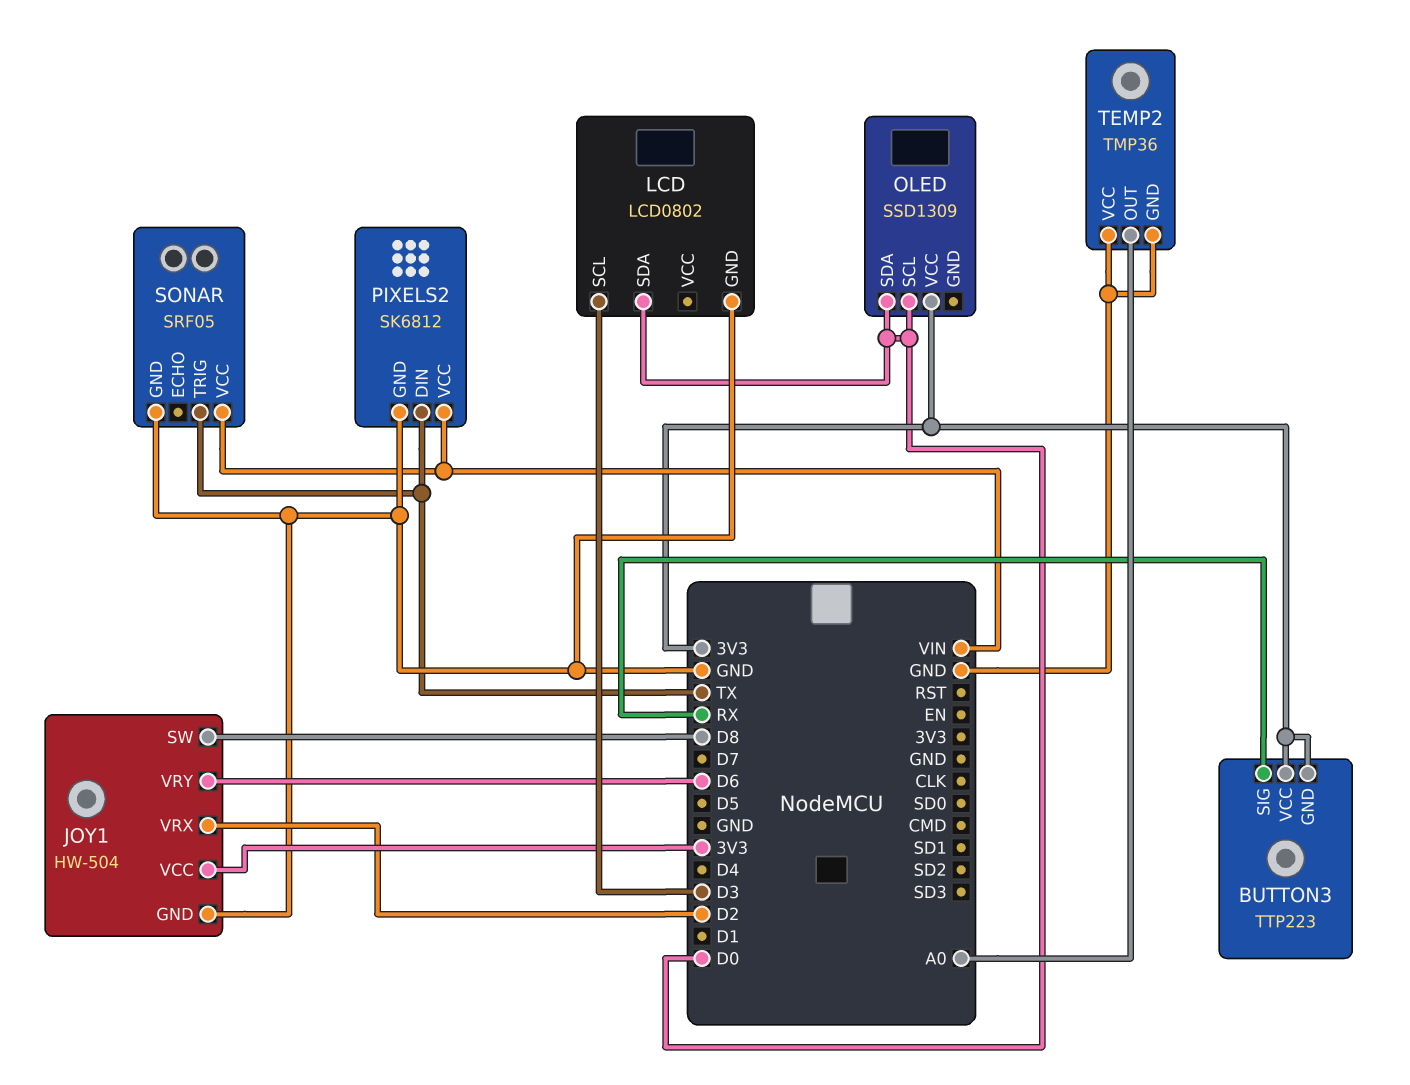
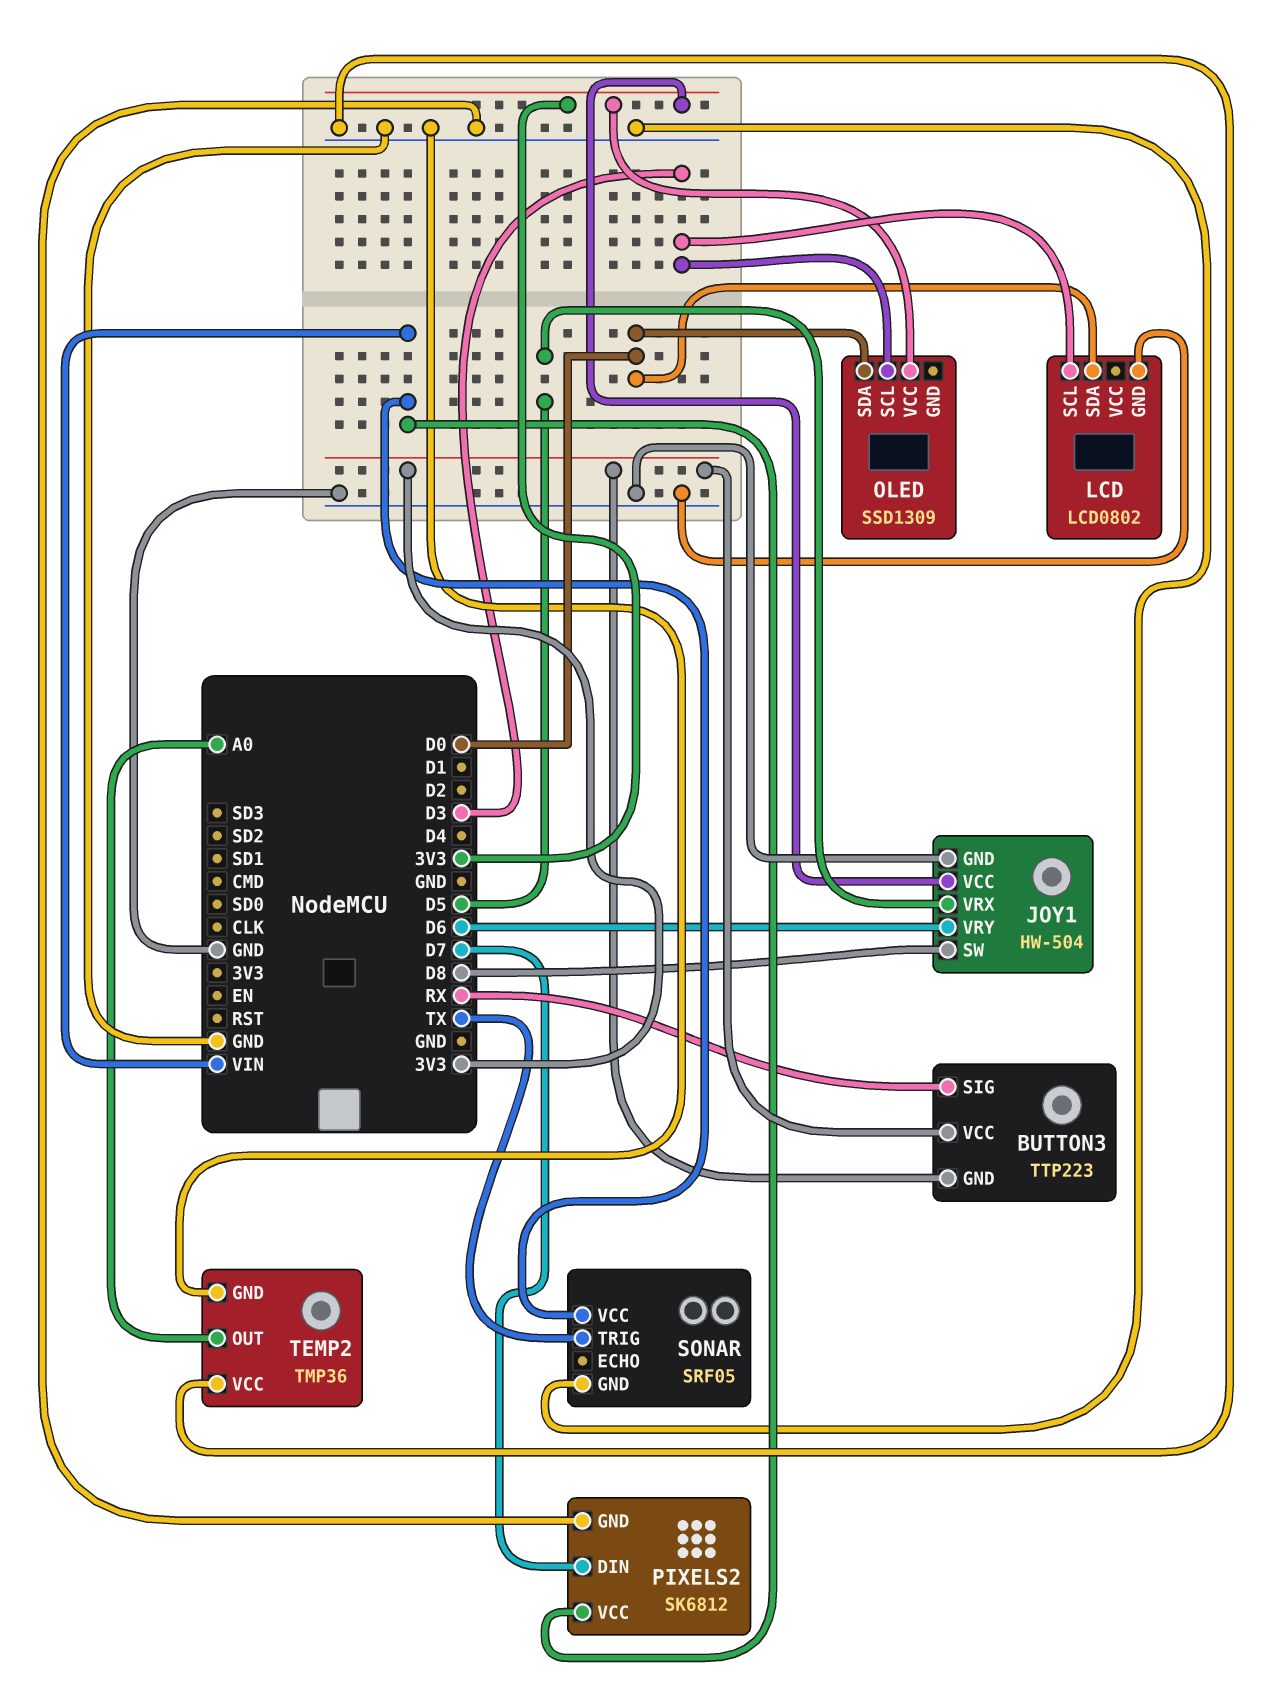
JOY1 pin VRX: D2 -> D5
OLED pin SCL: D0 -> D3
PIXELS2 pin DIN: TX -> D7

